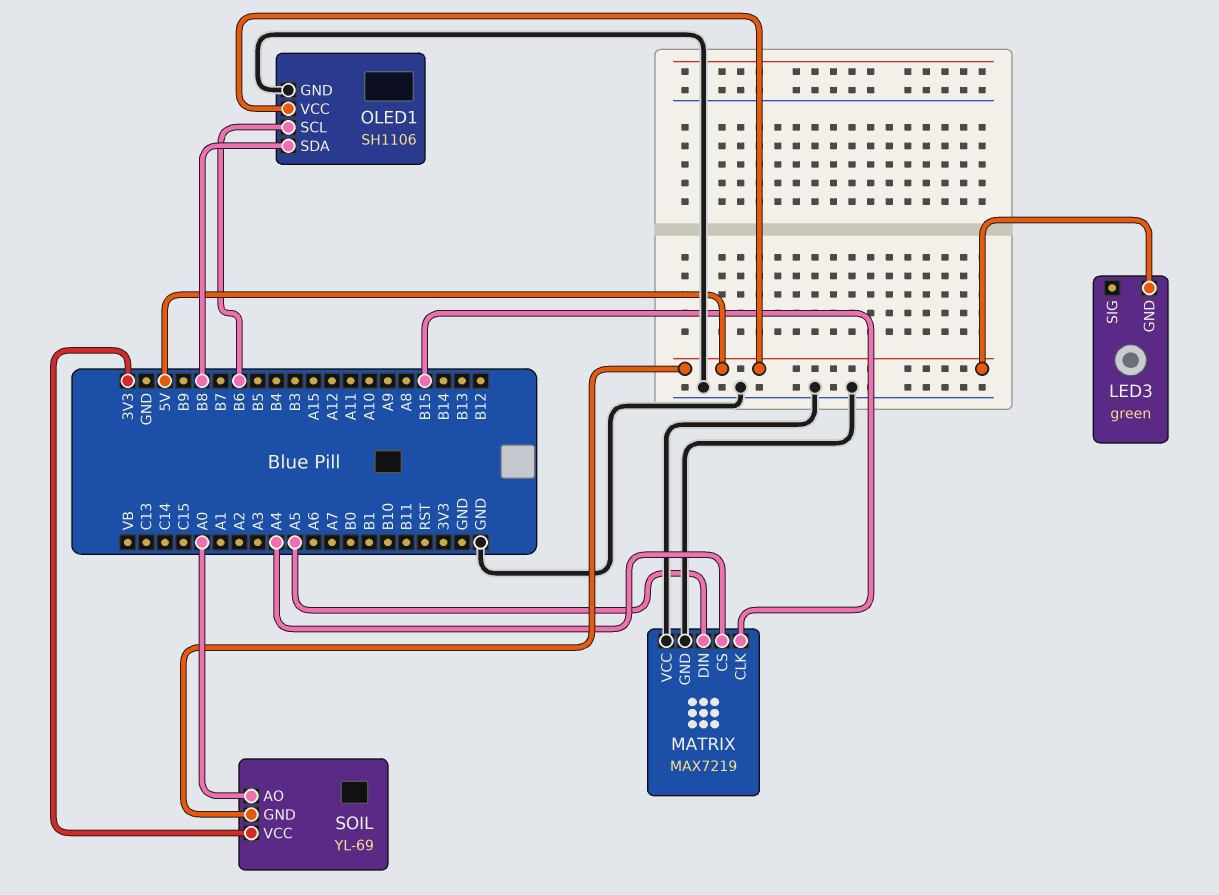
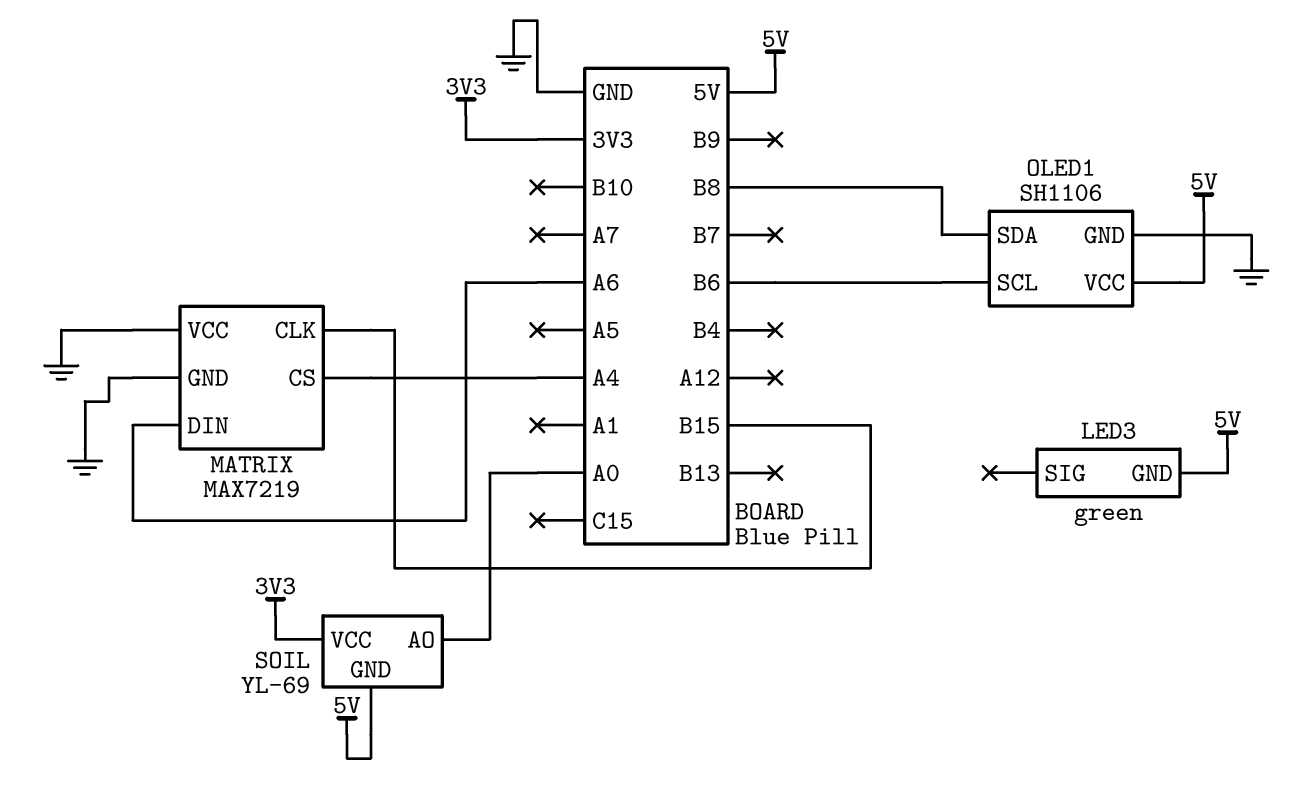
MATRIX pin DIN: A5 -> A6

